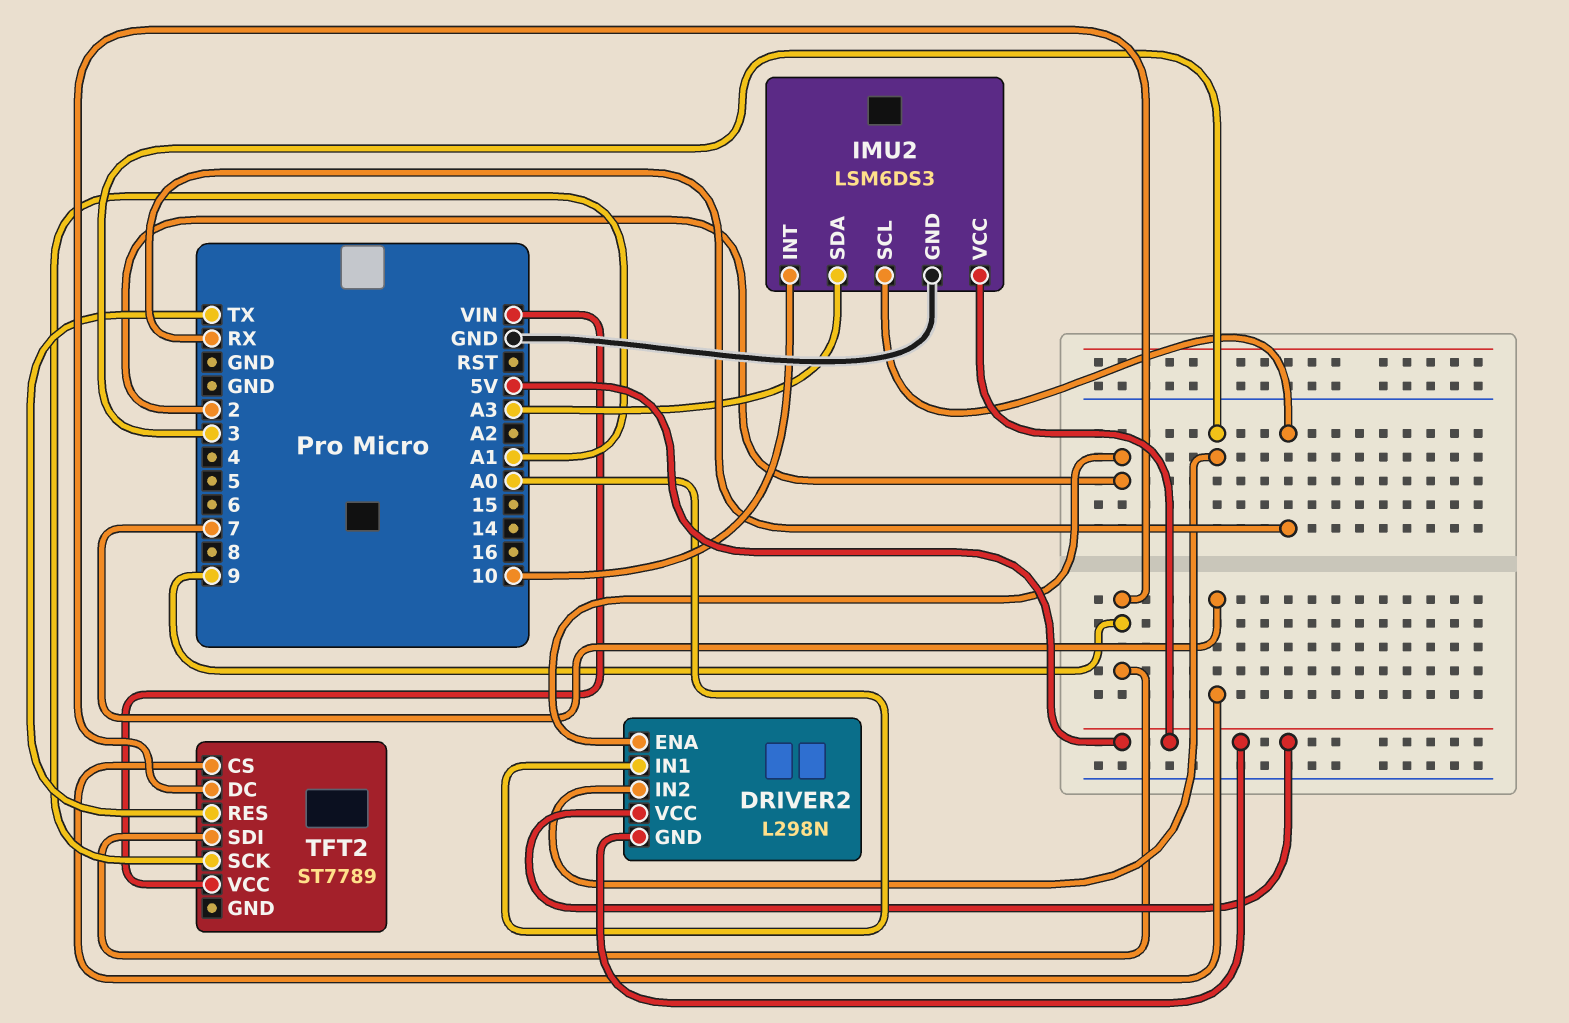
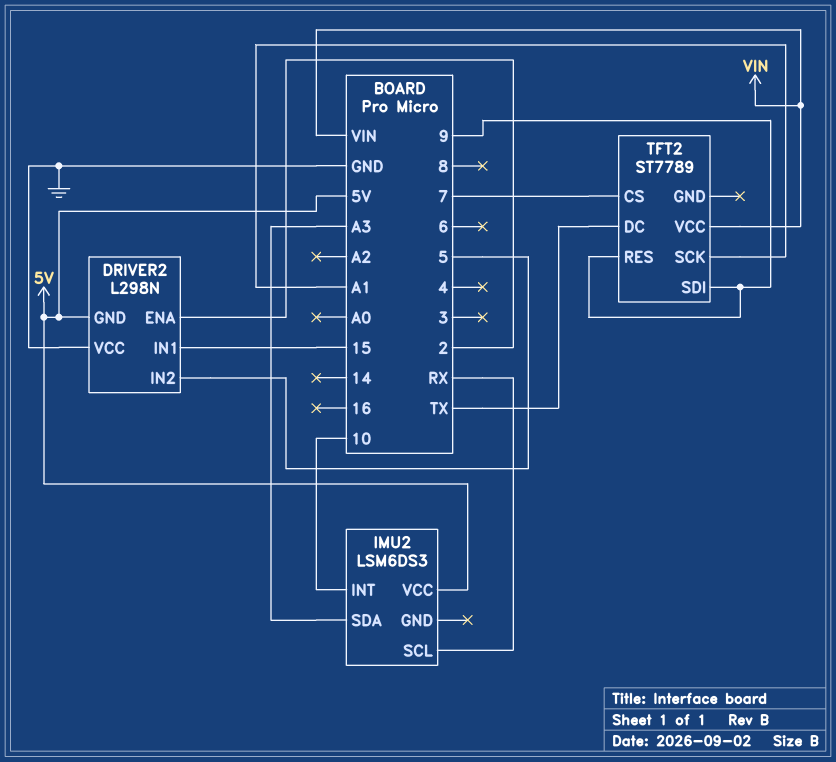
DRIVER2 pin IN1: A0 -> 15
DRIVER2 pin IN2: 3 -> 5
DRIVER2 pin VCC: 5V -> GND
IMU2 pin GND: GND -> none
TFT2 pin DC: 9 -> TX
TFT2 pin RES: TX -> 9

